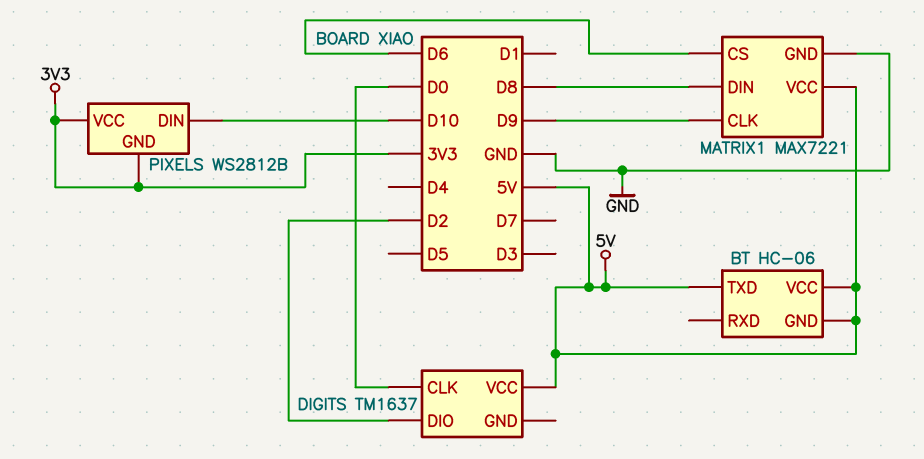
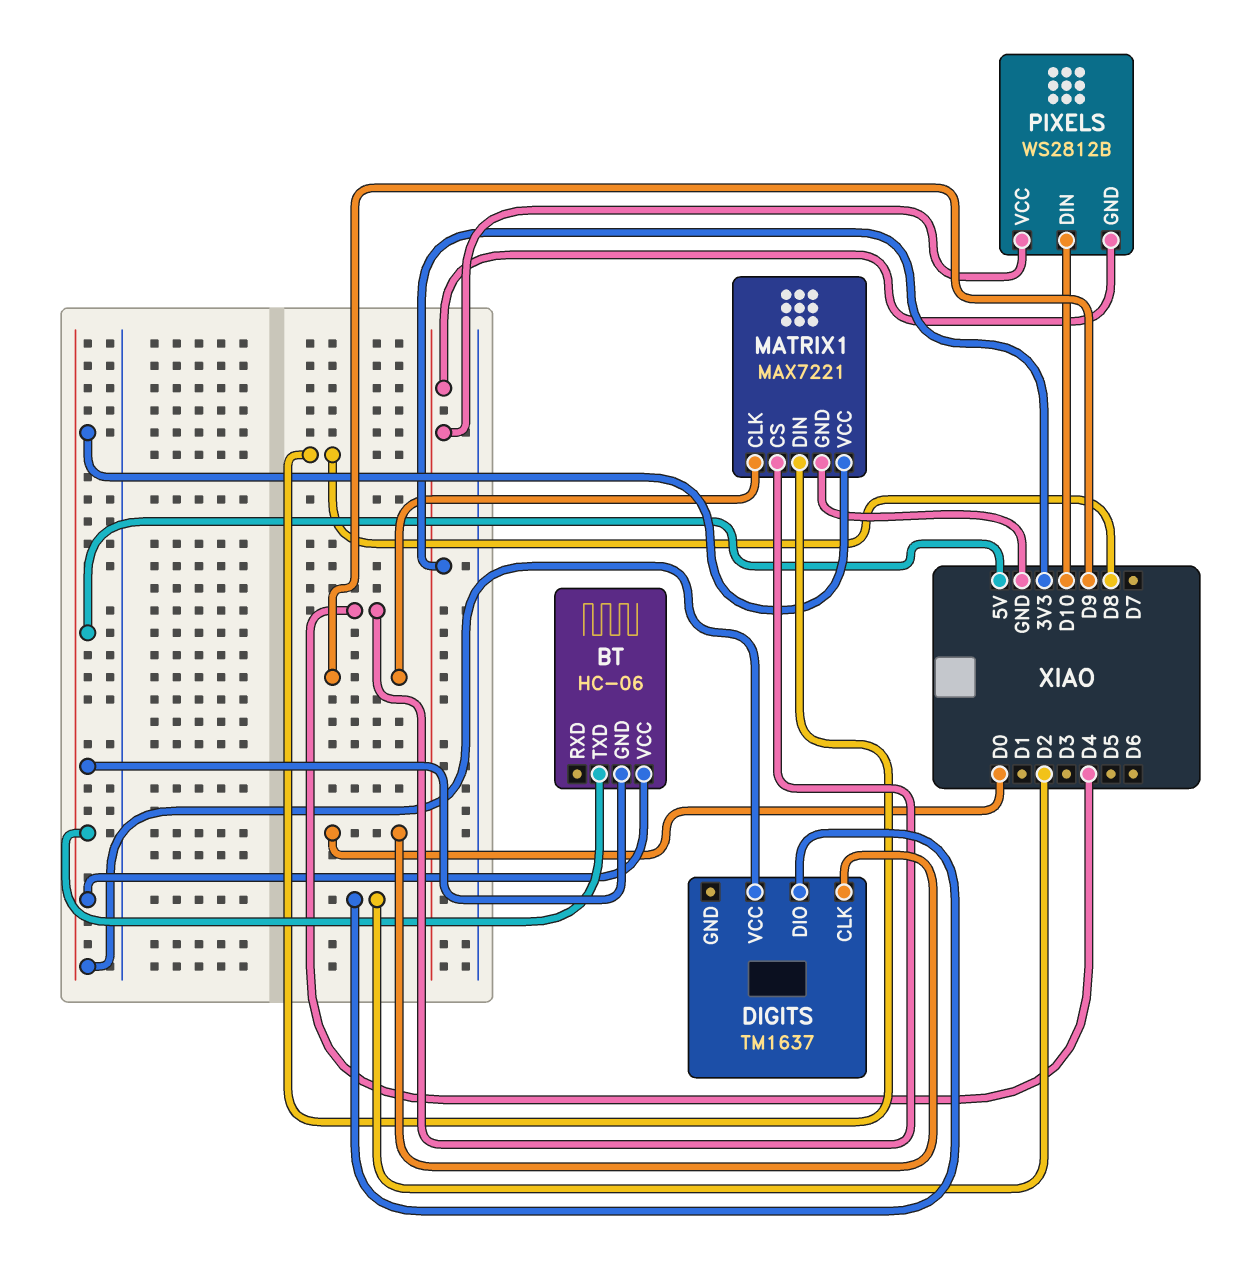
MATRIX1 pin CS: D6 -> D4

